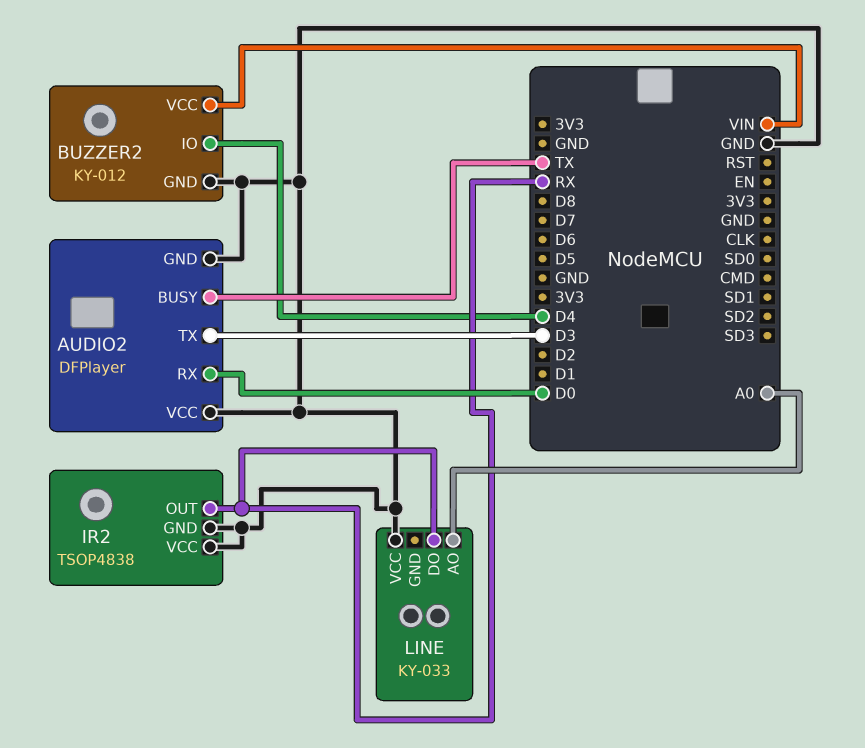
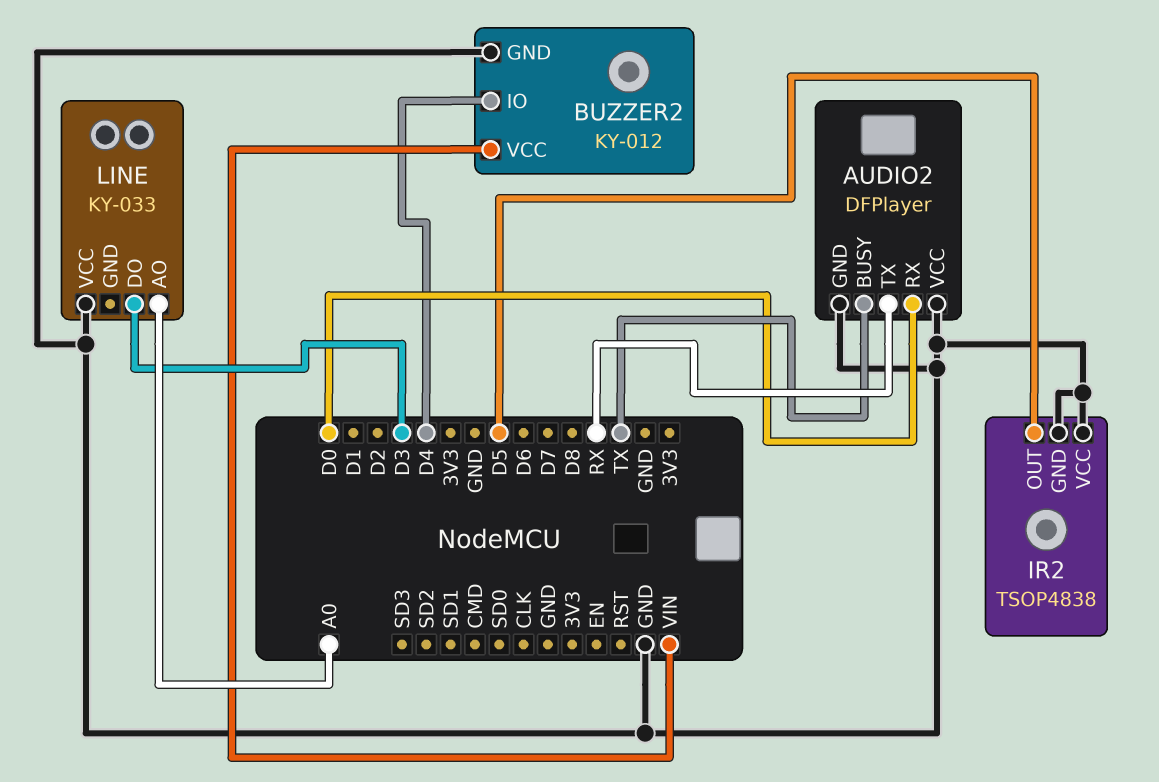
AUDIO2 pin TX: D3 -> RX
IR2 pin OUT: RX -> D5
LINE pin DO: RX -> D3

